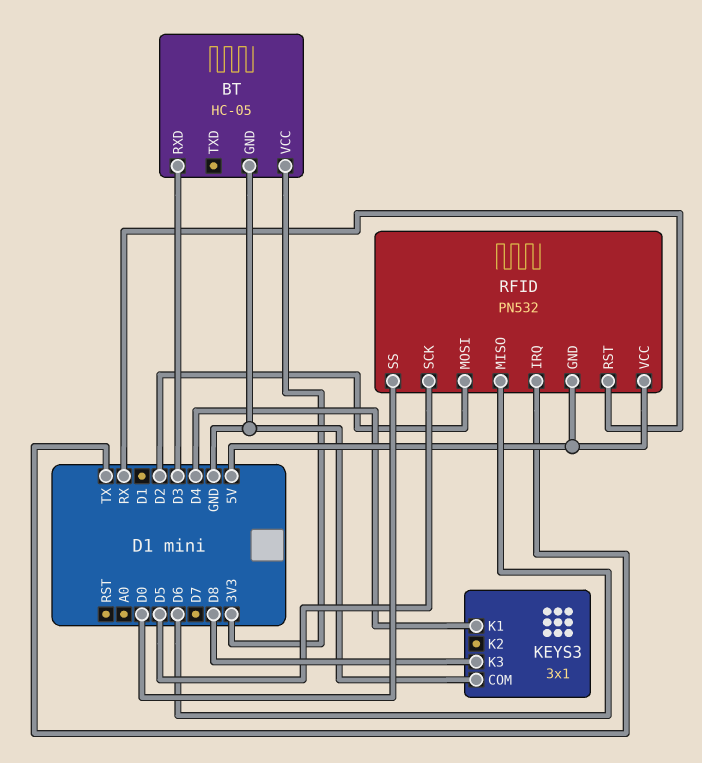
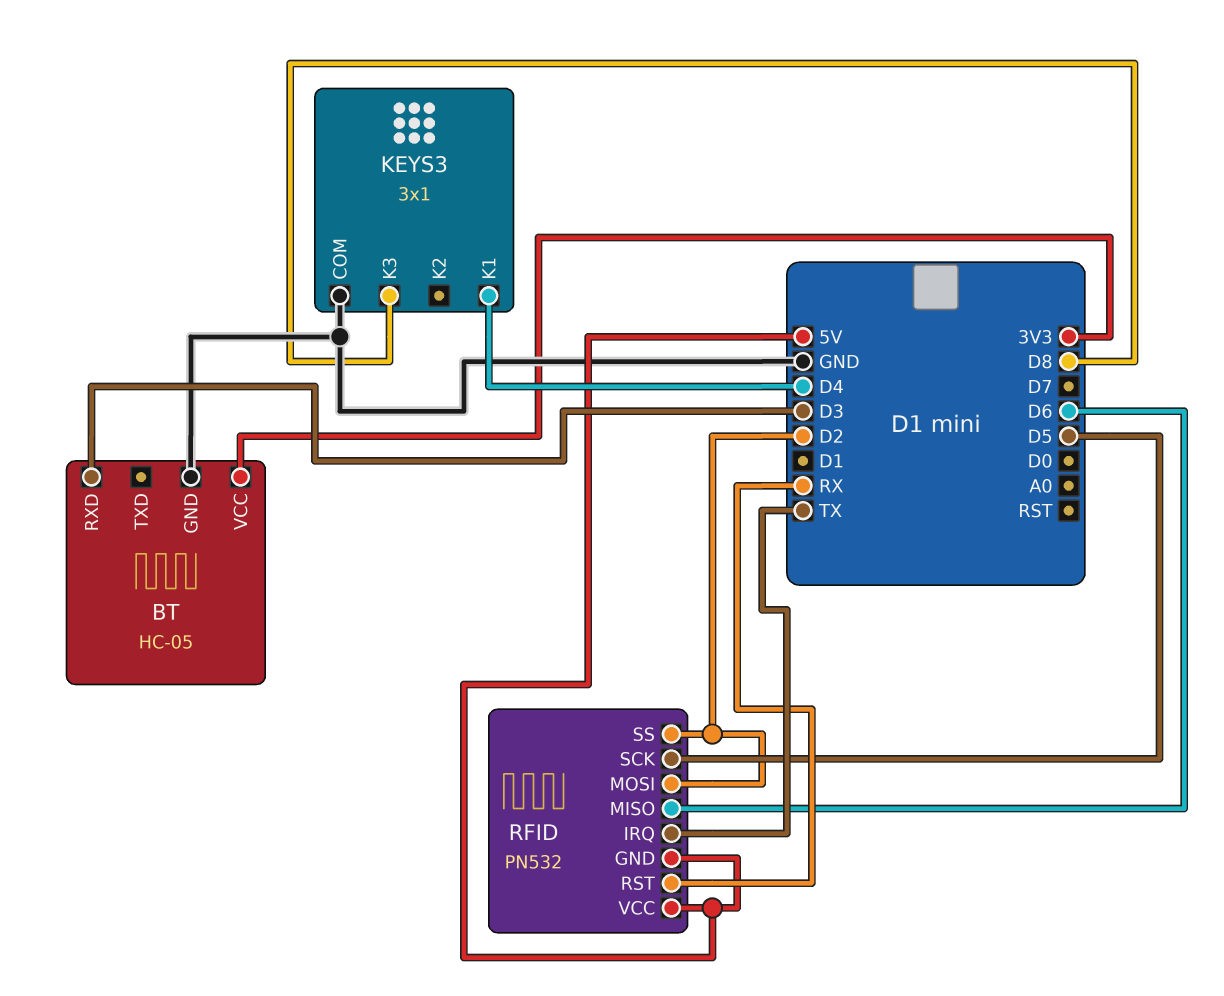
RFID pin SS: D0 -> D2

